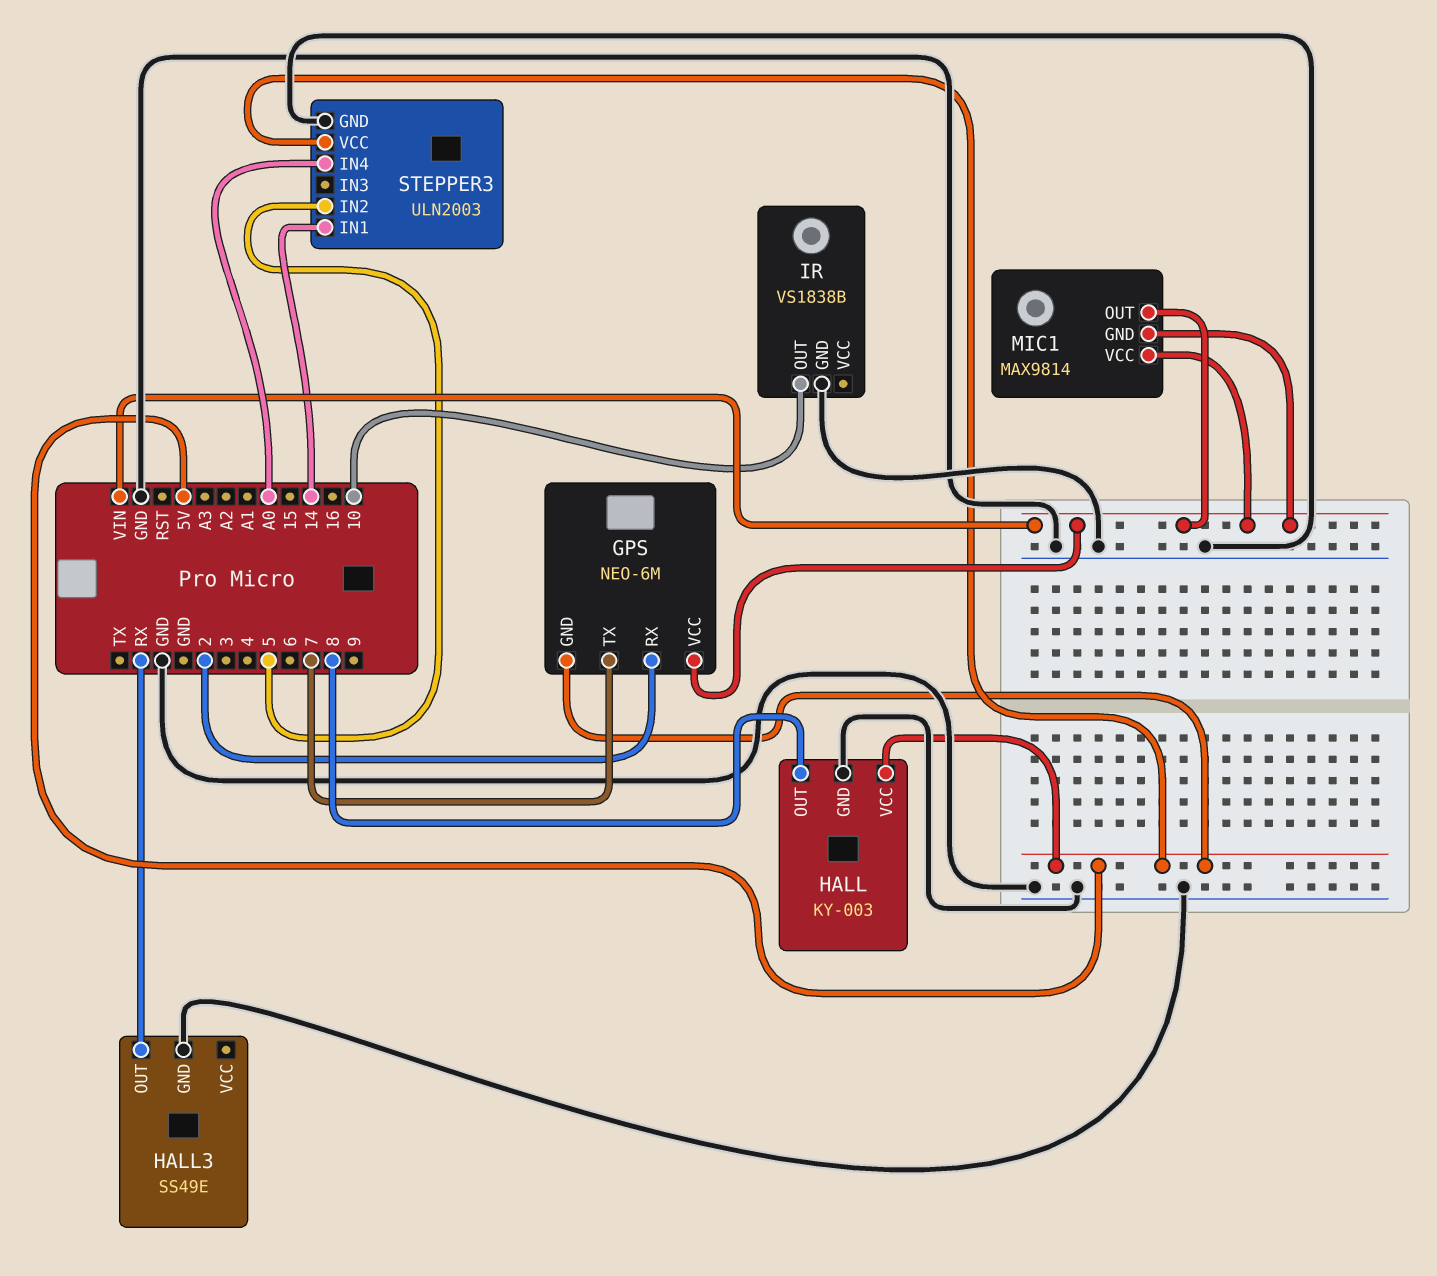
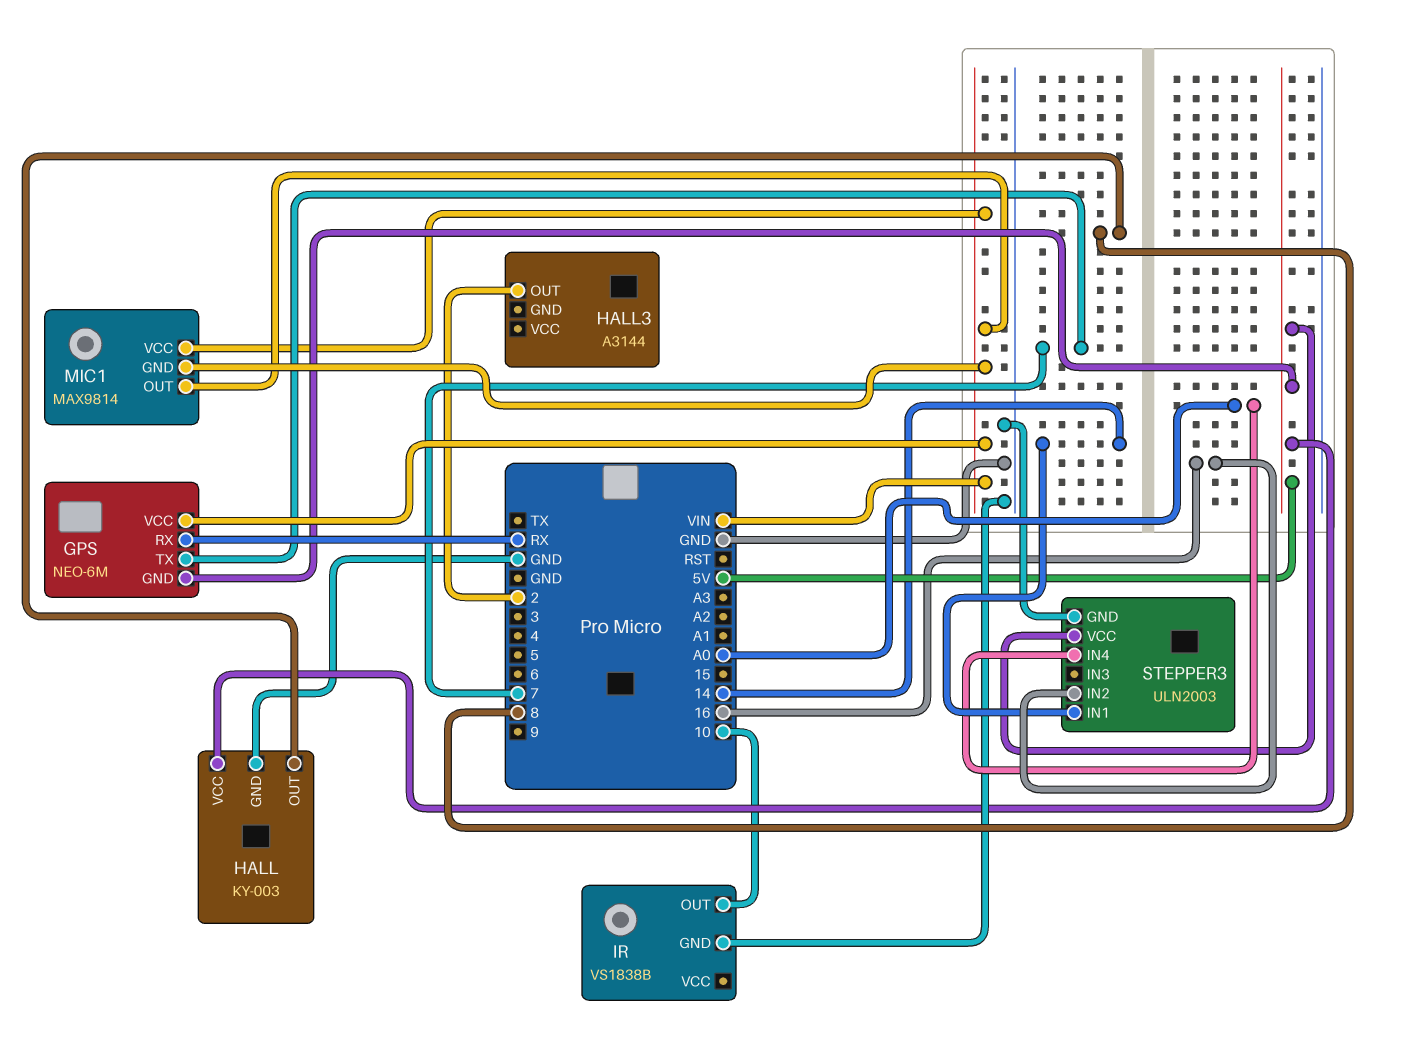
GPS pin RX: 2 -> RX
HALL3: SS49E -> A3144
HALL3 pin GND: GND -> none
HALL3 pin OUT: RX -> 2
STEPPER3 pin IN2: 5 -> 16

